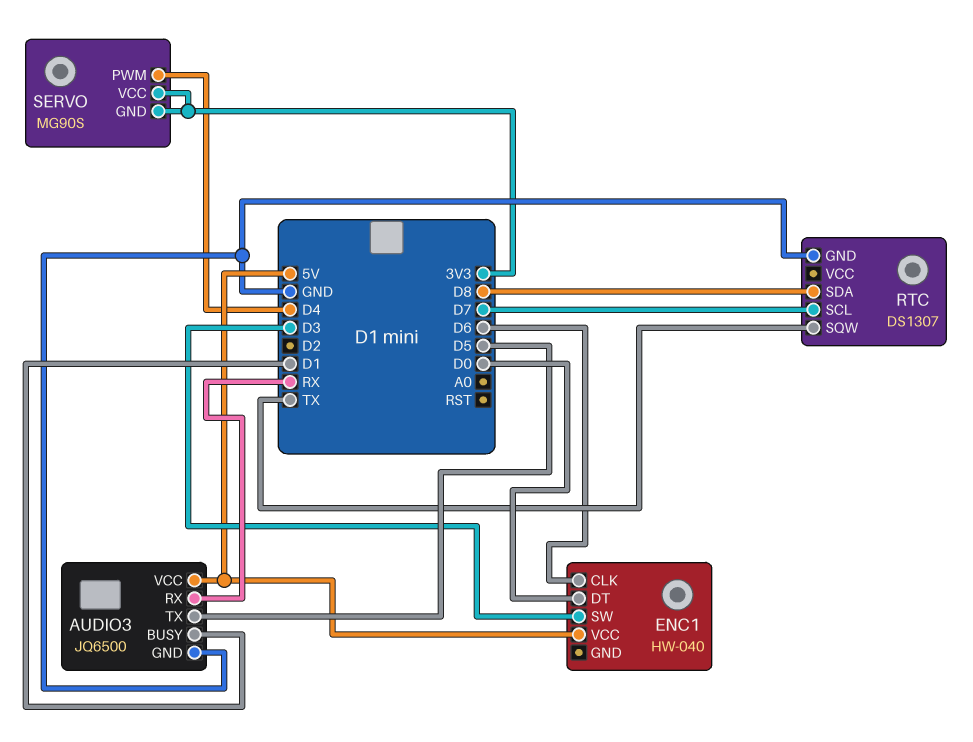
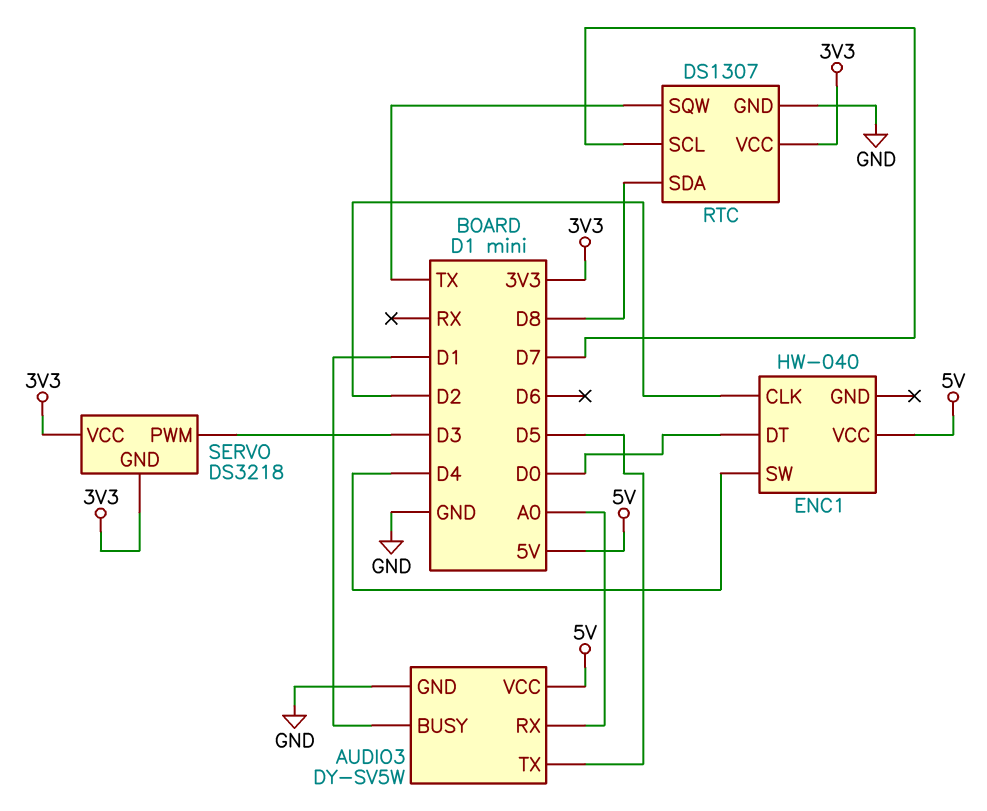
AUDIO3: JQ6500 -> DY-SV5W
AUDIO3 pin RX: RX -> A0
ENC1 pin CLK: D6 -> D2
ENC1 pin SW: D3 -> D4
RTC pin VCC: none -> 3V3
SERVO: MG90S -> DS3218
SERVO pin PWM: D4 -> D3

